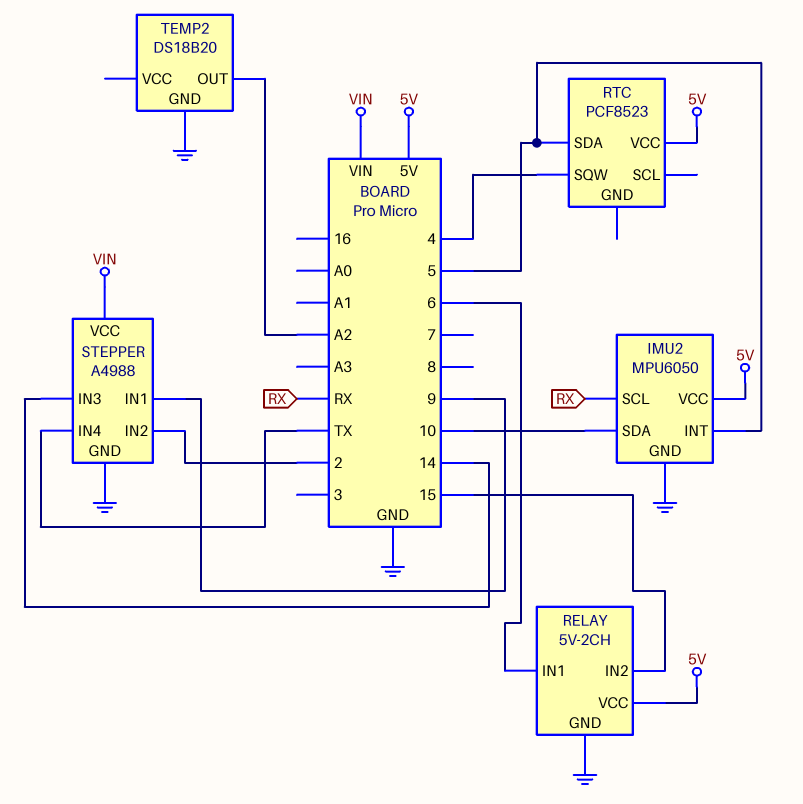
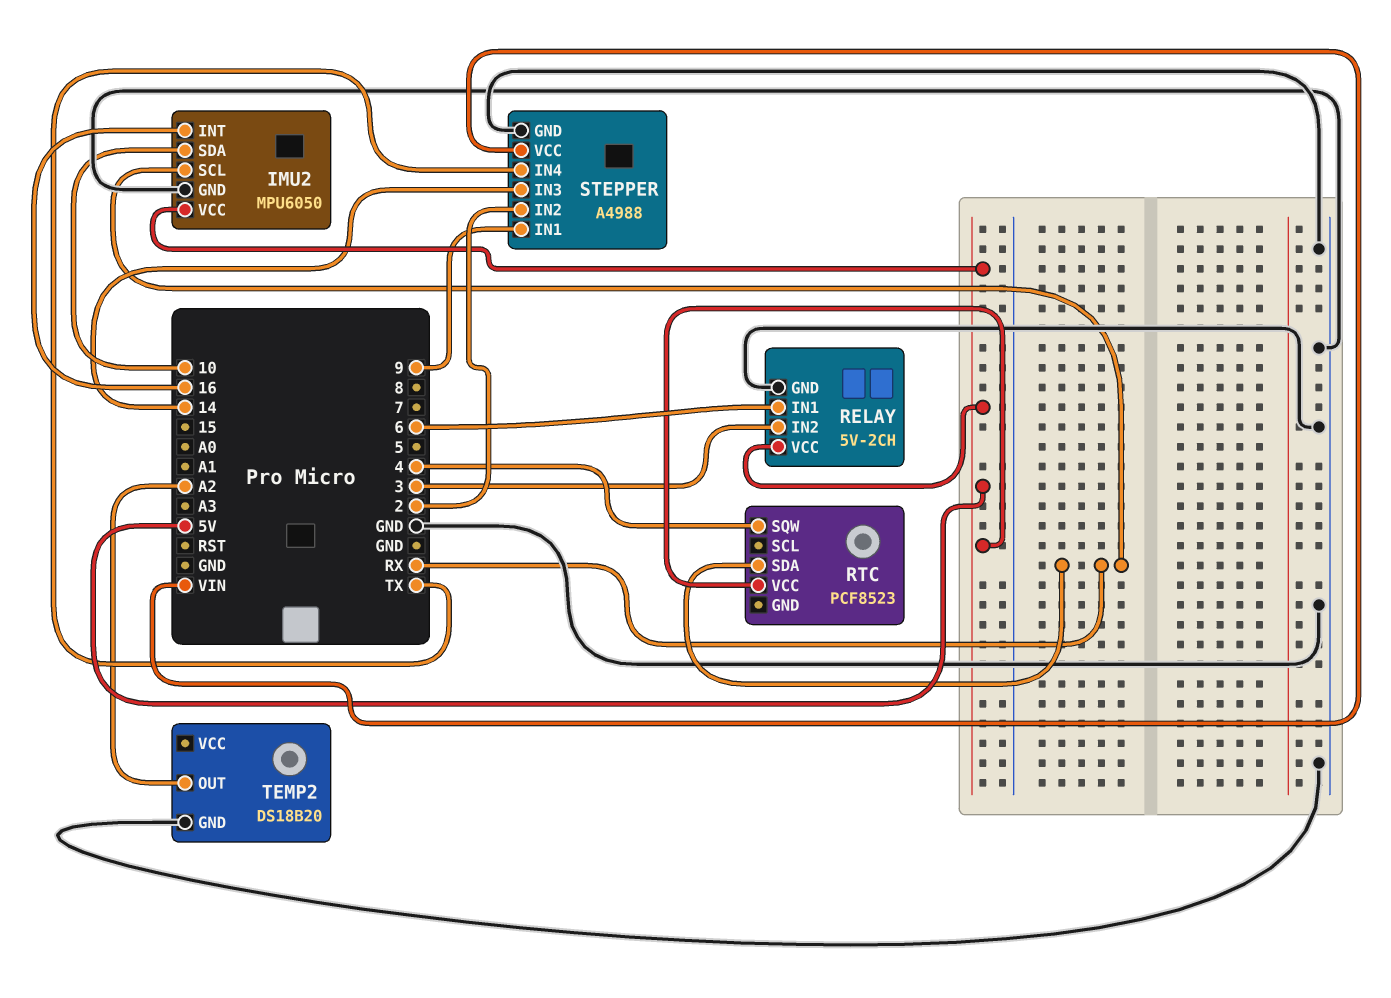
IMU2 pin INT: 5 -> 16
RELAY pin IN2: 15 -> 3
RTC pin SDA: 5 -> RX

